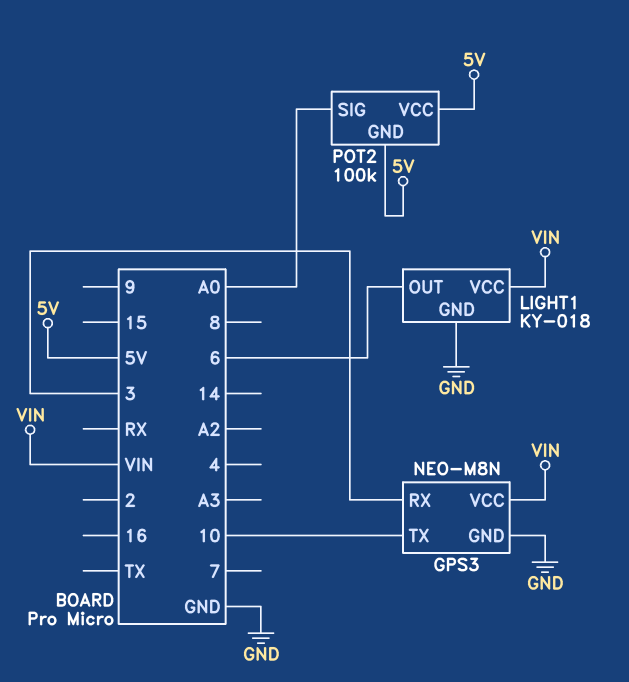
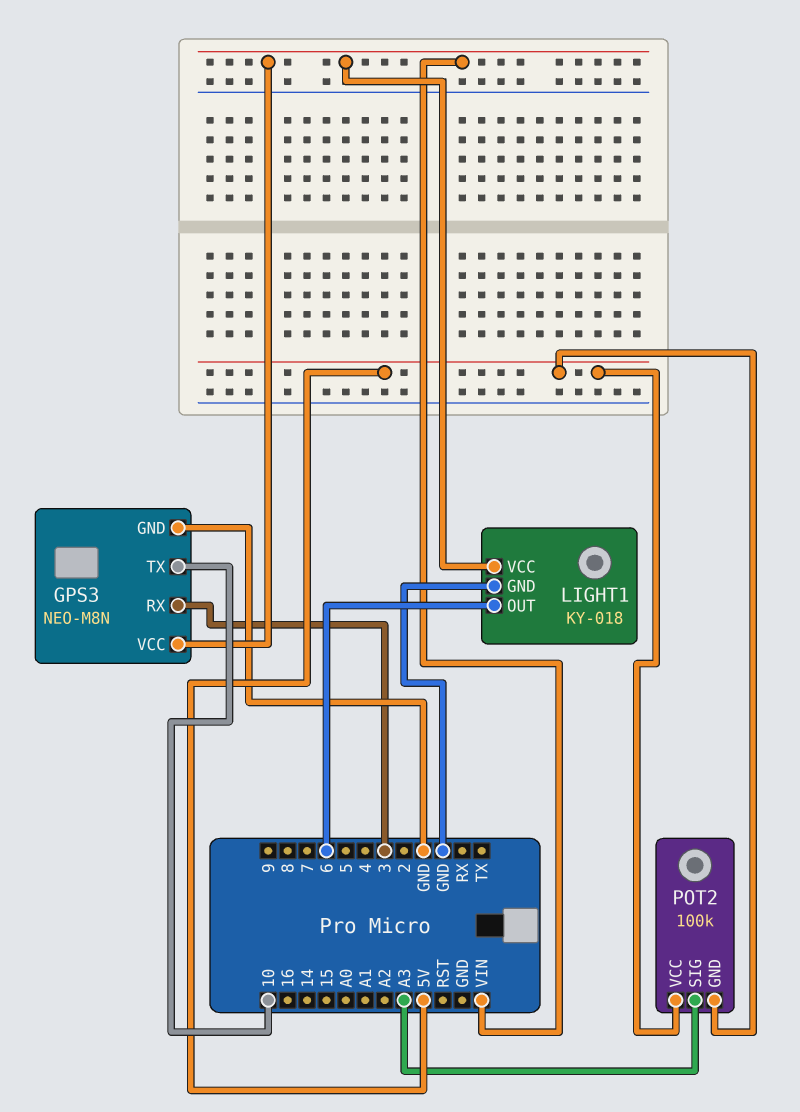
POT2 pin SIG: A0 -> A3

